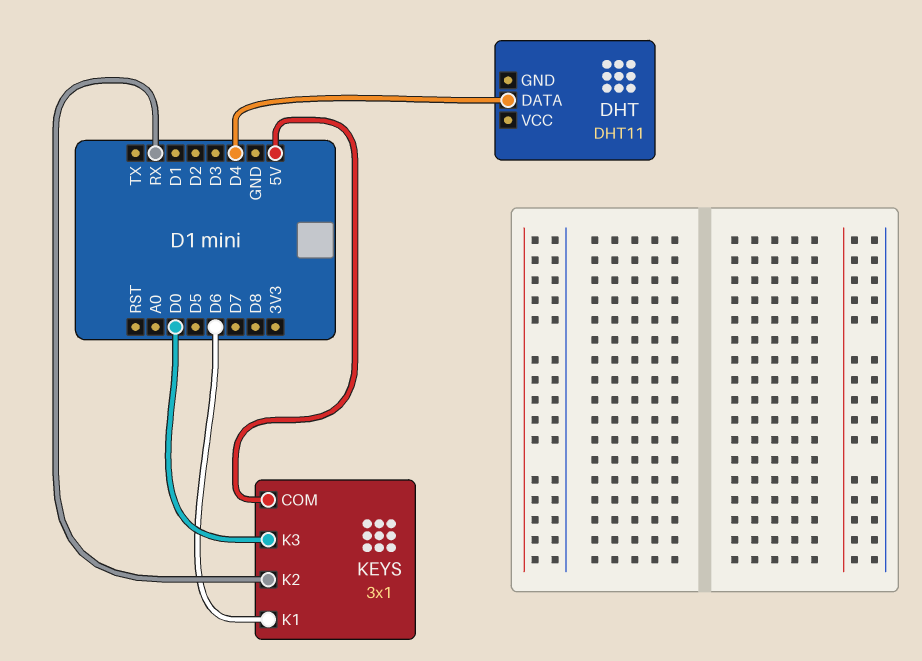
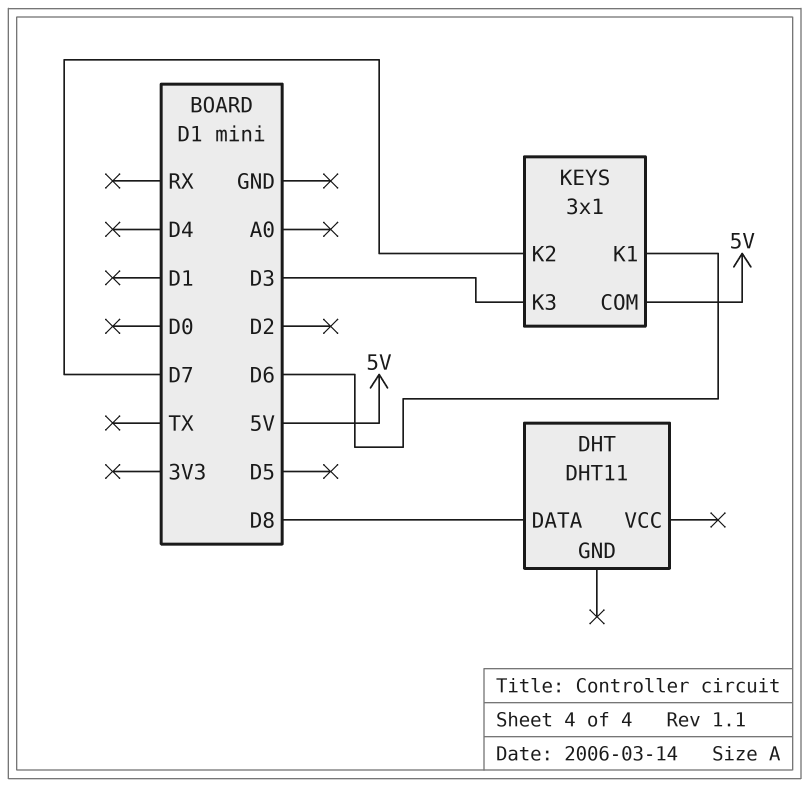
DHT pin DATA: D4 -> D8
KEYS pin K2: RX -> D7
KEYS pin K3: D0 -> D3

